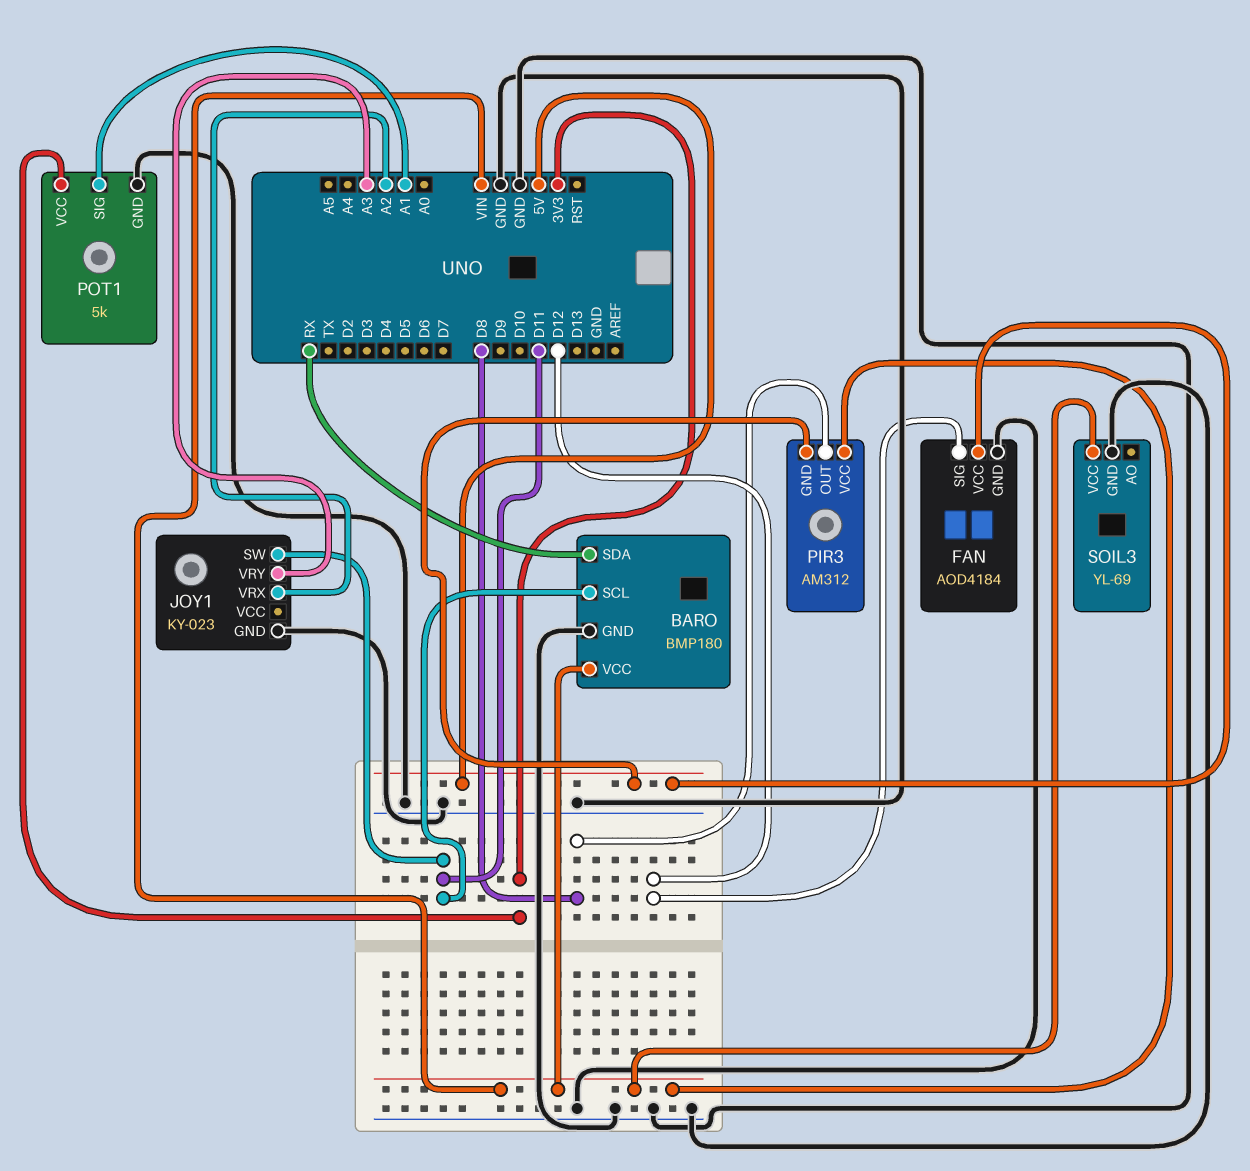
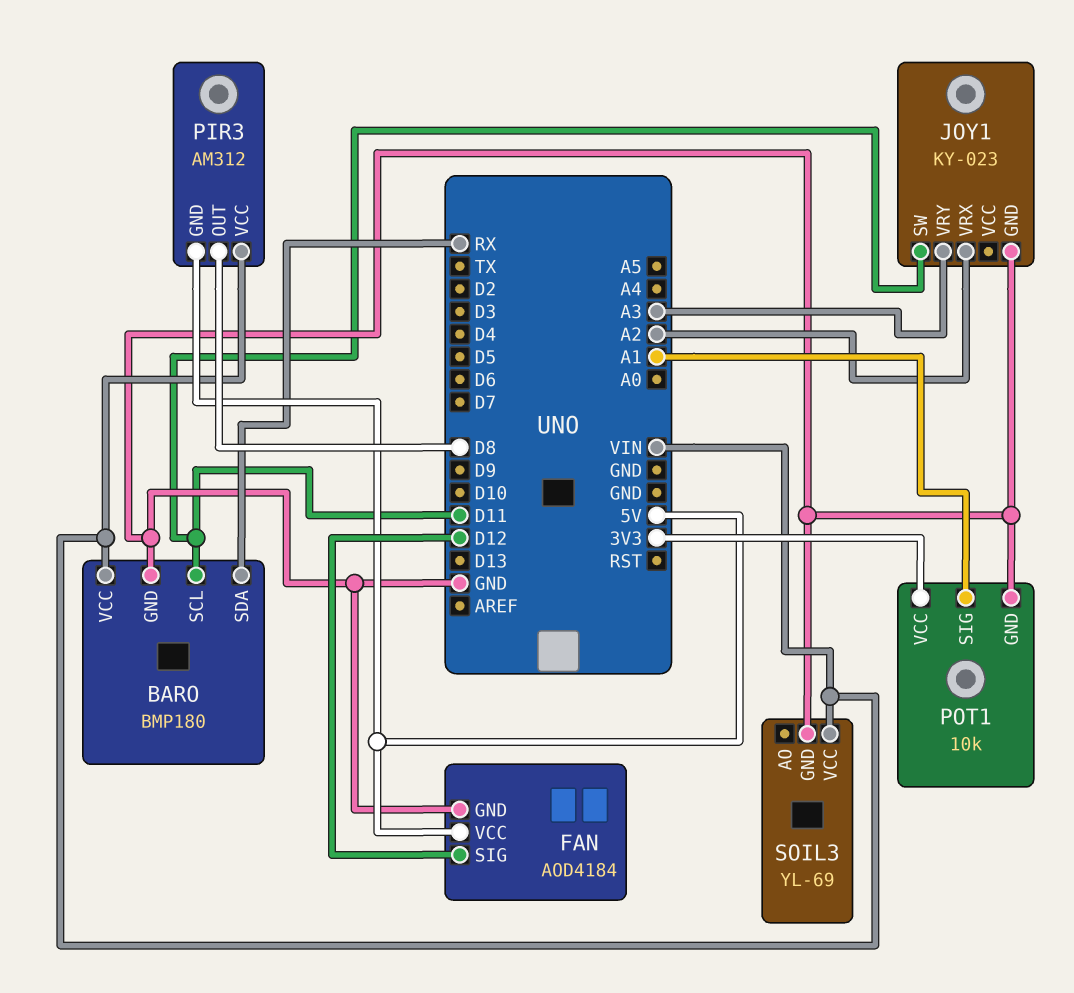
POT1: 5k -> 10k

